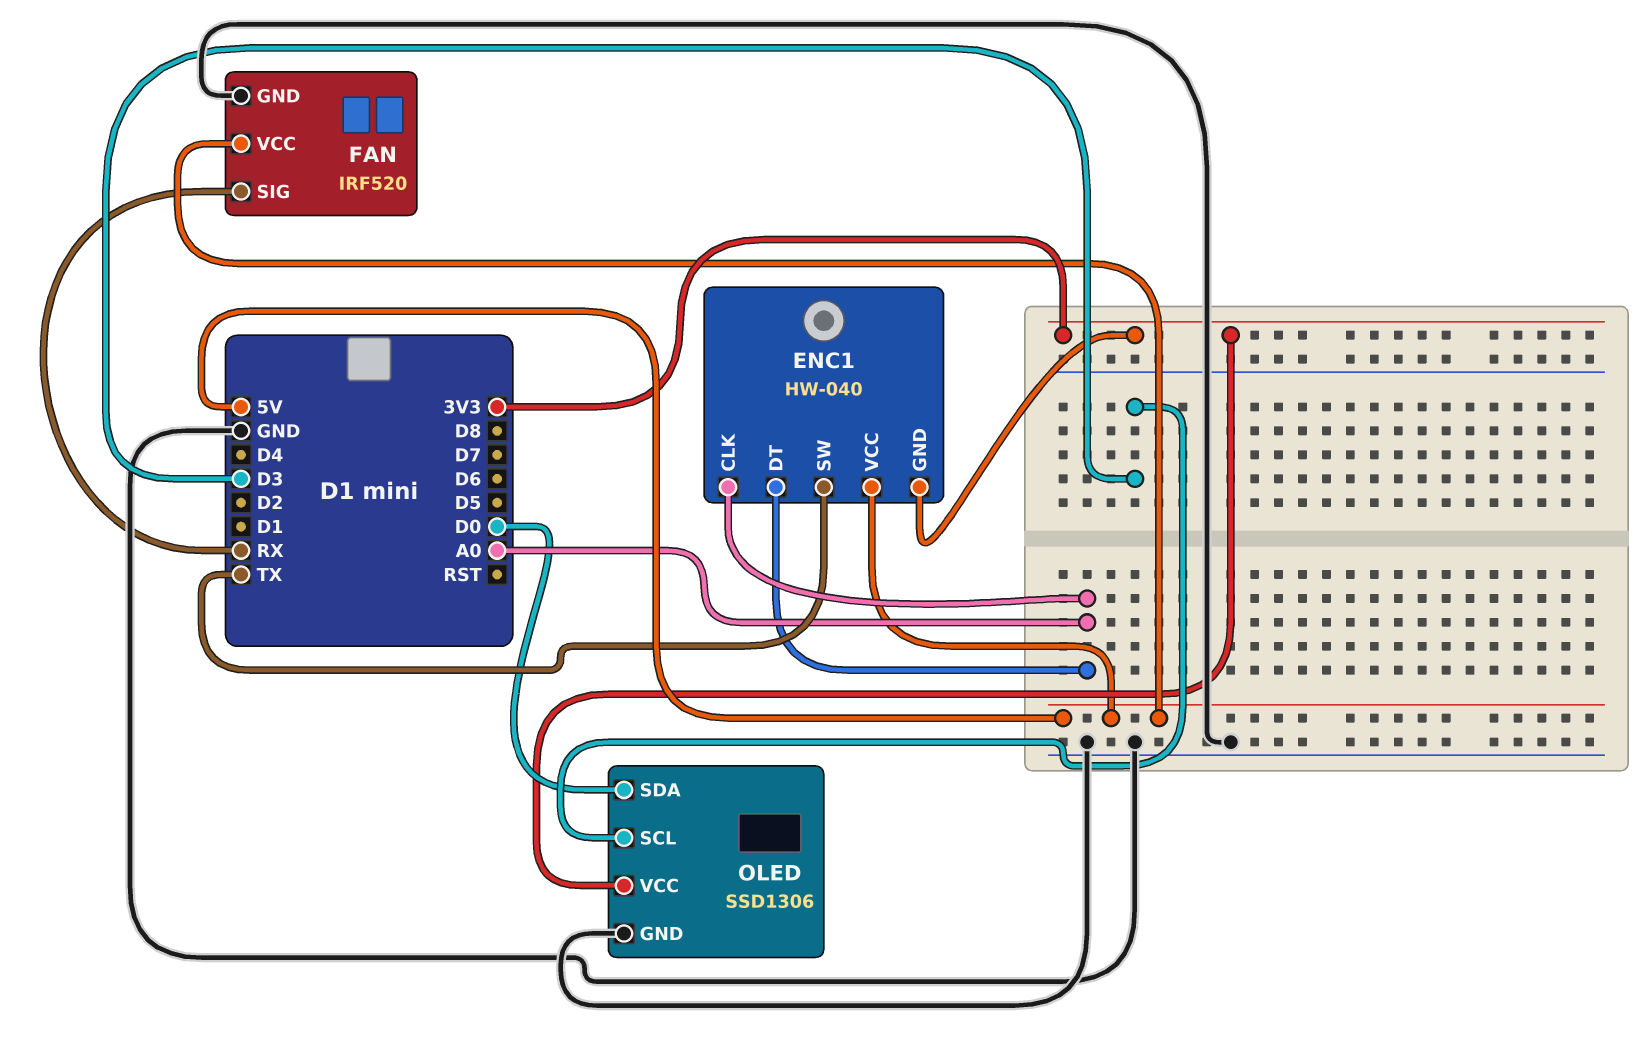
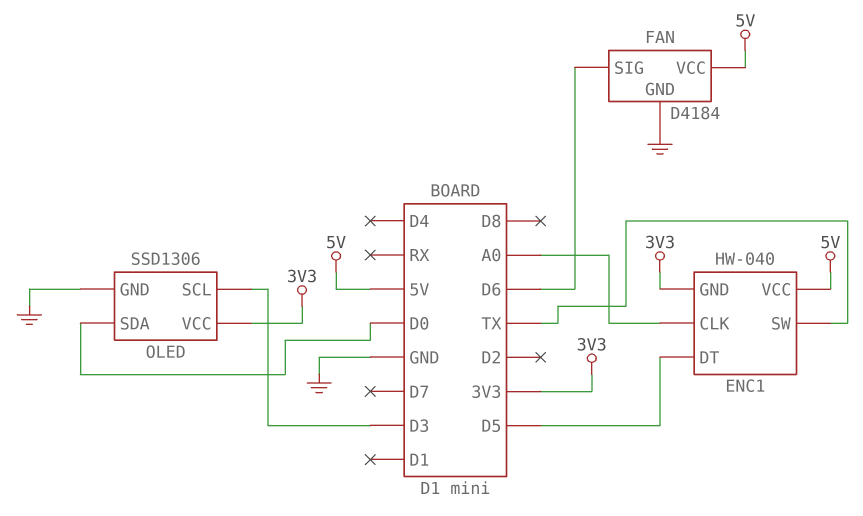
ENC1 pin DT: A0 -> D5
FAN: IRF520 -> D4184
FAN pin SIG: RX -> D6

